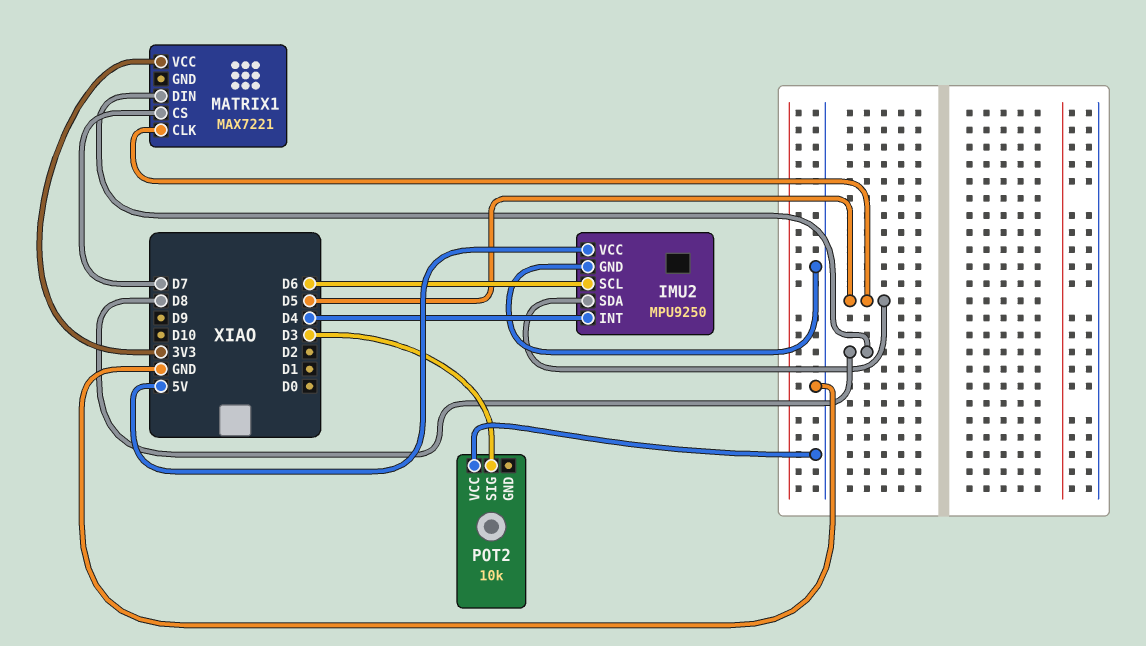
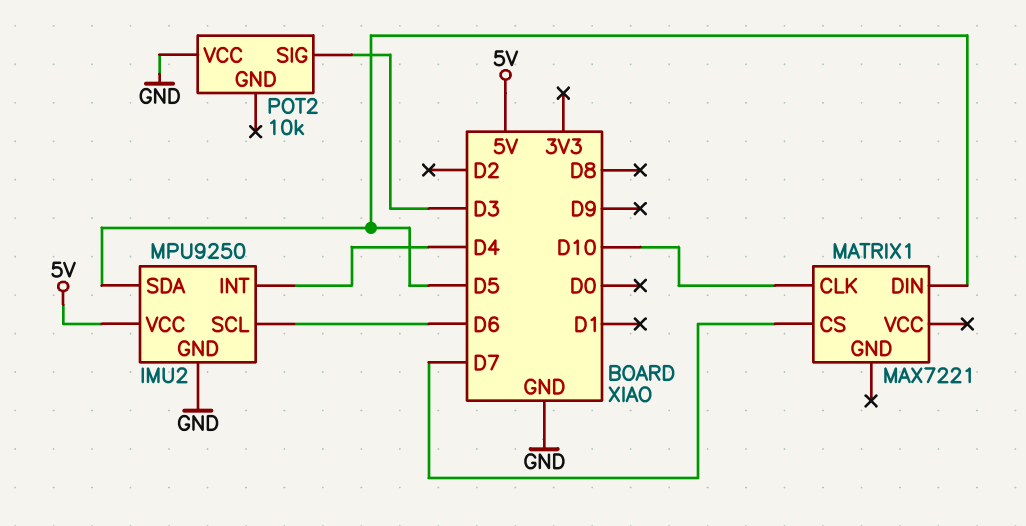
MATRIX1 pin CLK: D5 -> D10
MATRIX1 pin DIN: D8 -> D5
MATRIX1 pin VCC: 3V3 -> none

